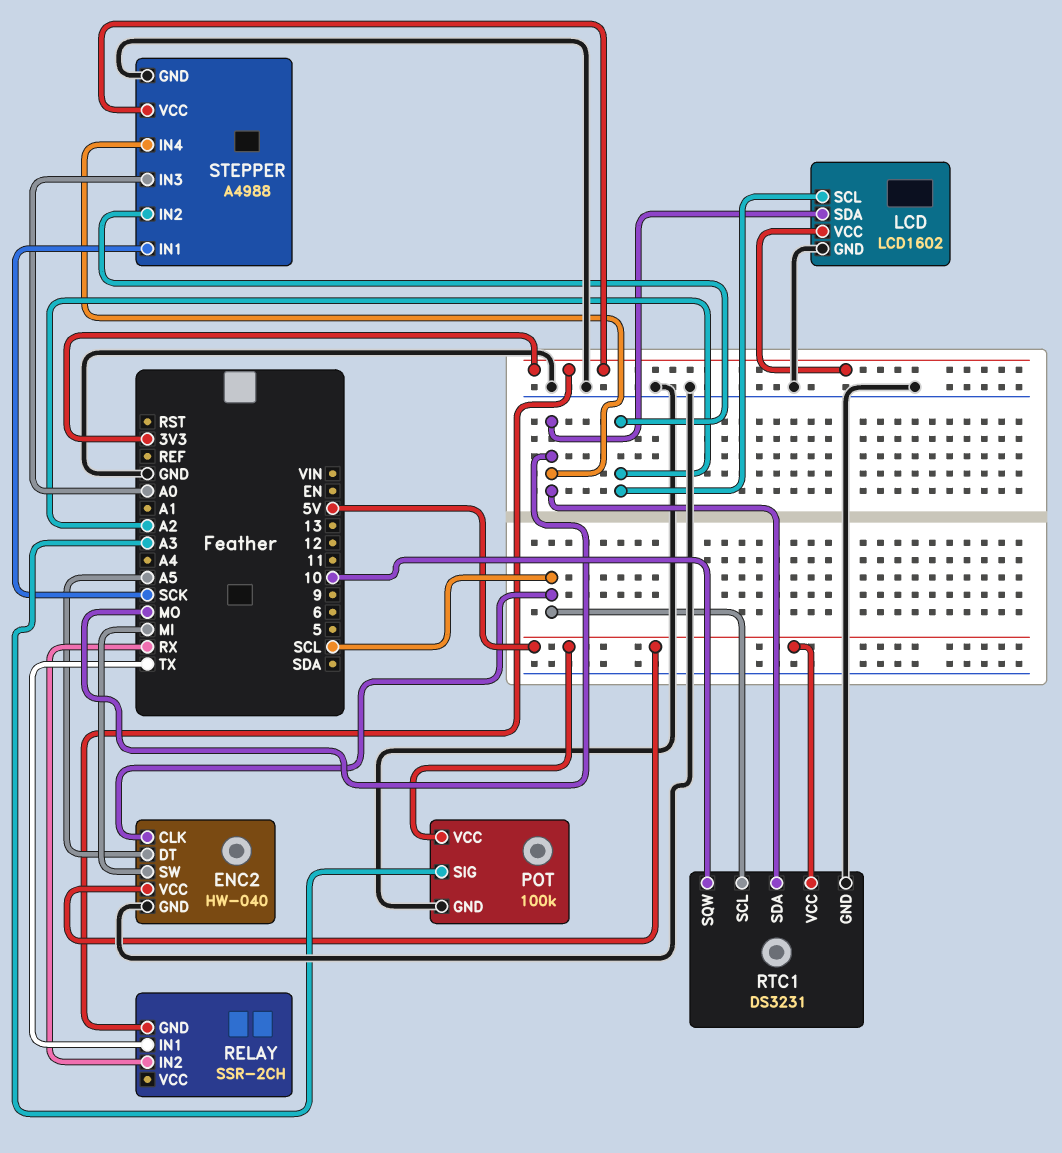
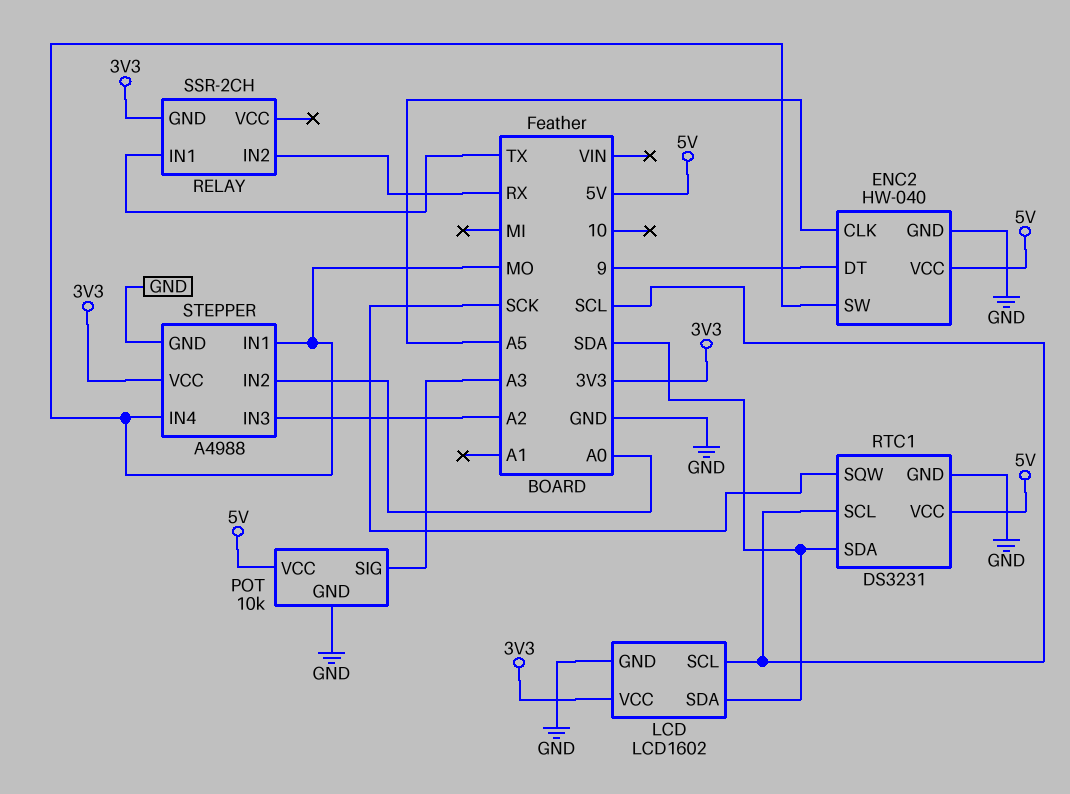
ENC2 pin CLK: SCL -> A5
ENC2 pin DT: A5 -> 9
ENC2 pin SW: MI -> MO
LCD pin SCL: A2 -> SCL
LCD pin SDA: MO -> SDA
POT: 100k -> 10k
RTC1 pin SDA: MO -> SDA
RTC1 pin SQW: 10 -> SCK
STEPPER pin IN1: SCK -> MO
STEPPER pin IN2: A2 -> A0
STEPPER pin IN3: A0 -> A2

